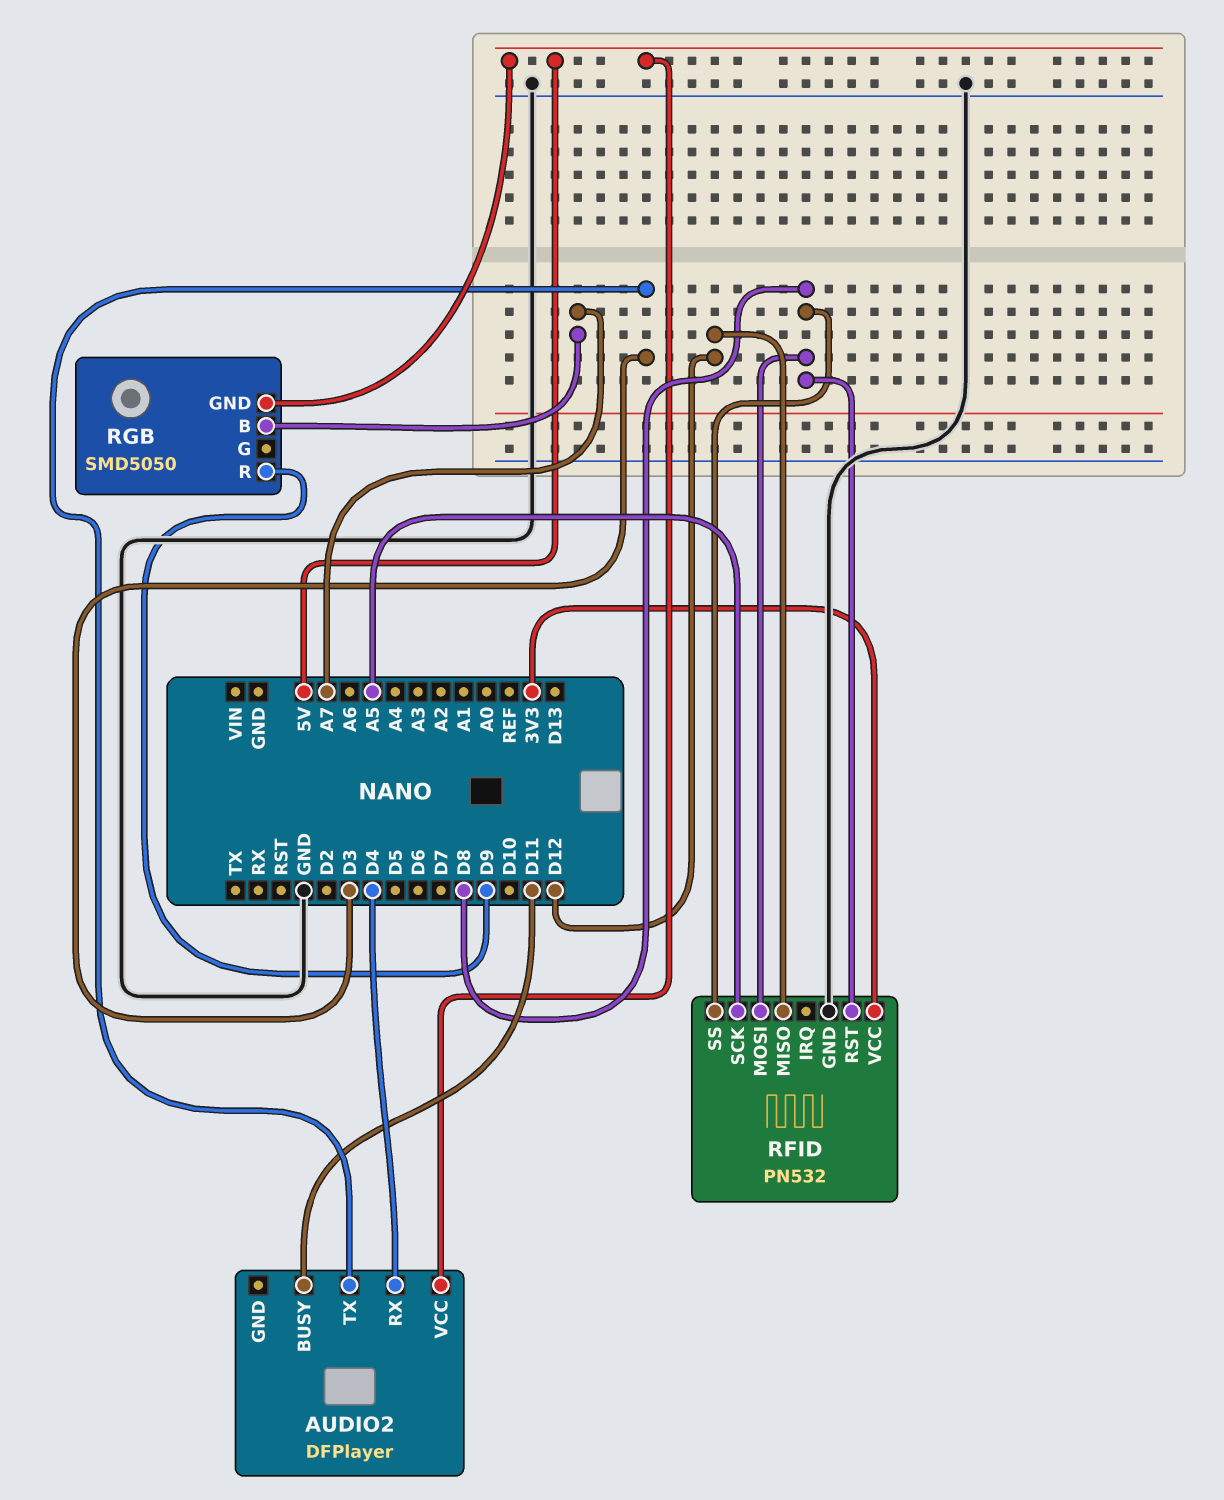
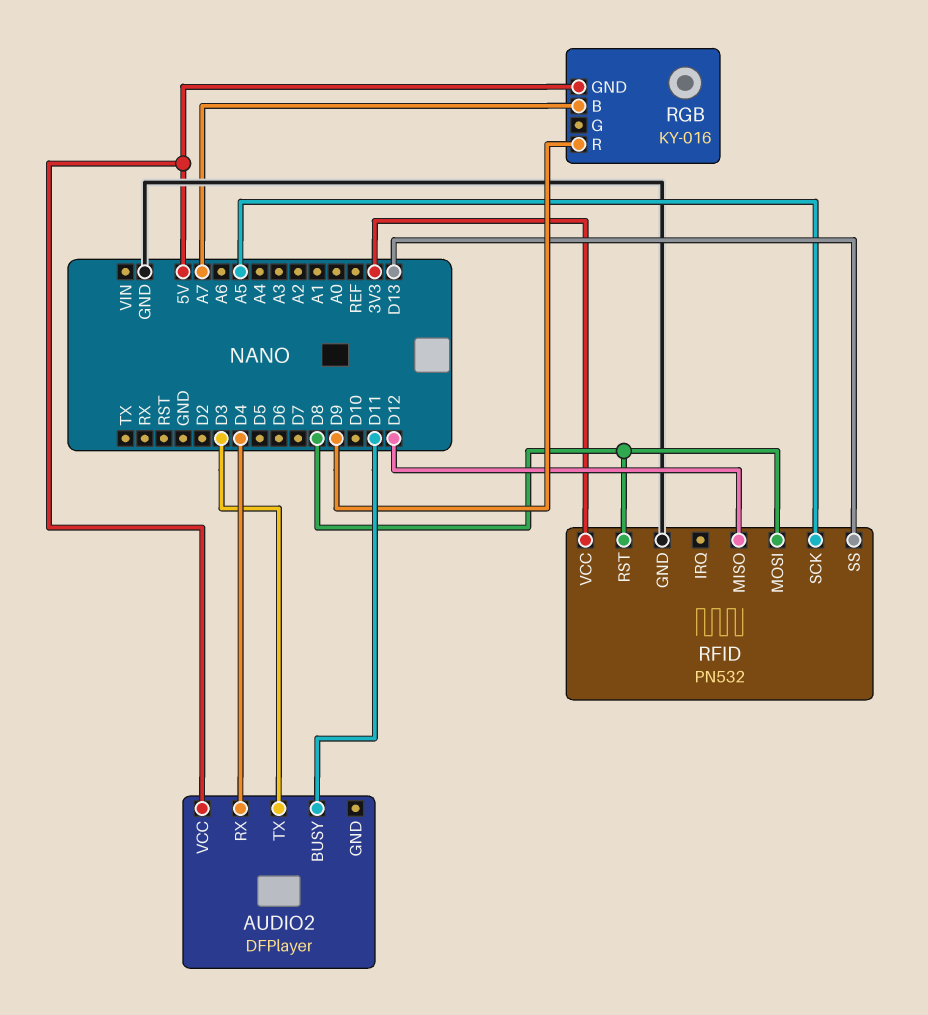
RFID pin SS: D8 -> D13
RGB: SMD5050 -> KY-016

